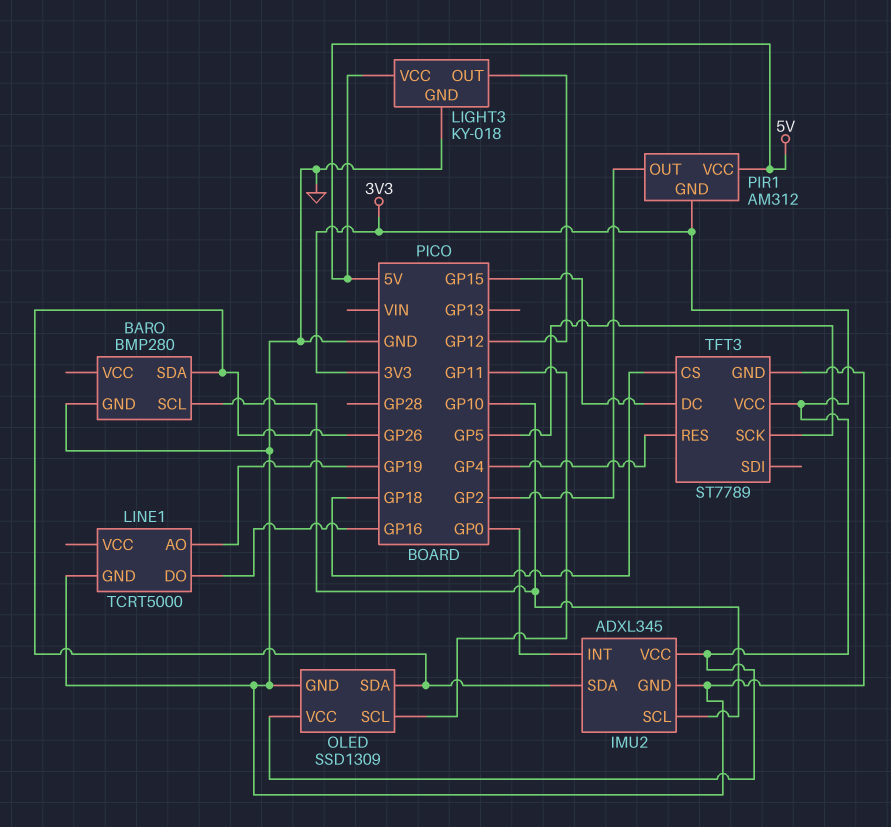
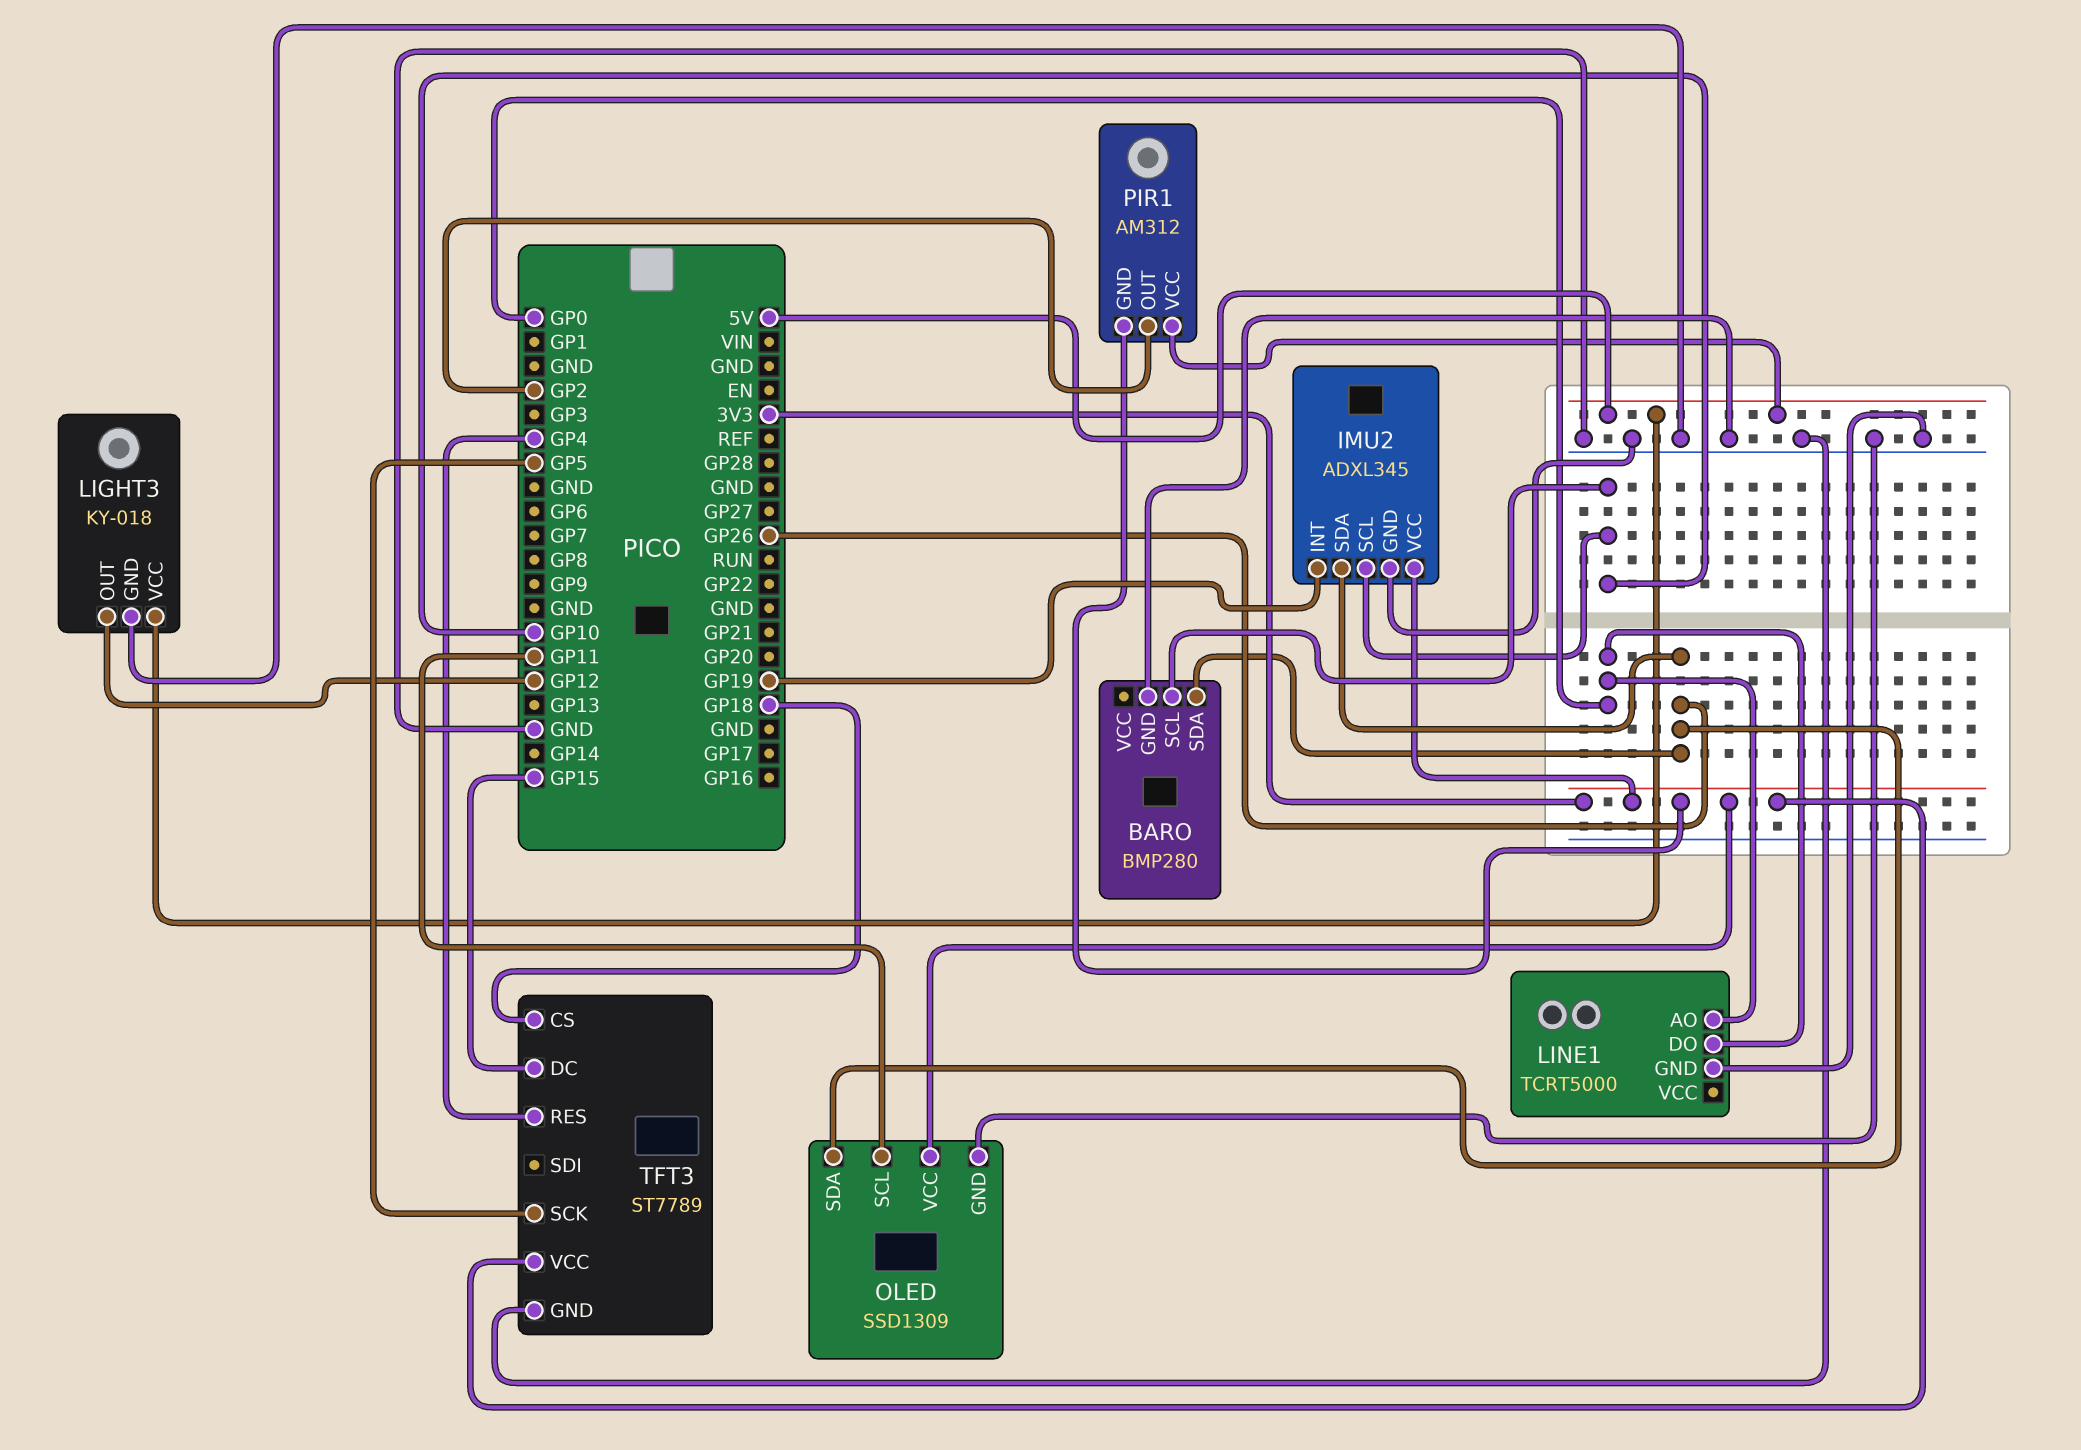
IMU2 pin INT: GP0 -> GP19
LINE1 pin AO: GP19 -> GP0
LINE1 pin DO: GP16 -> GP0

